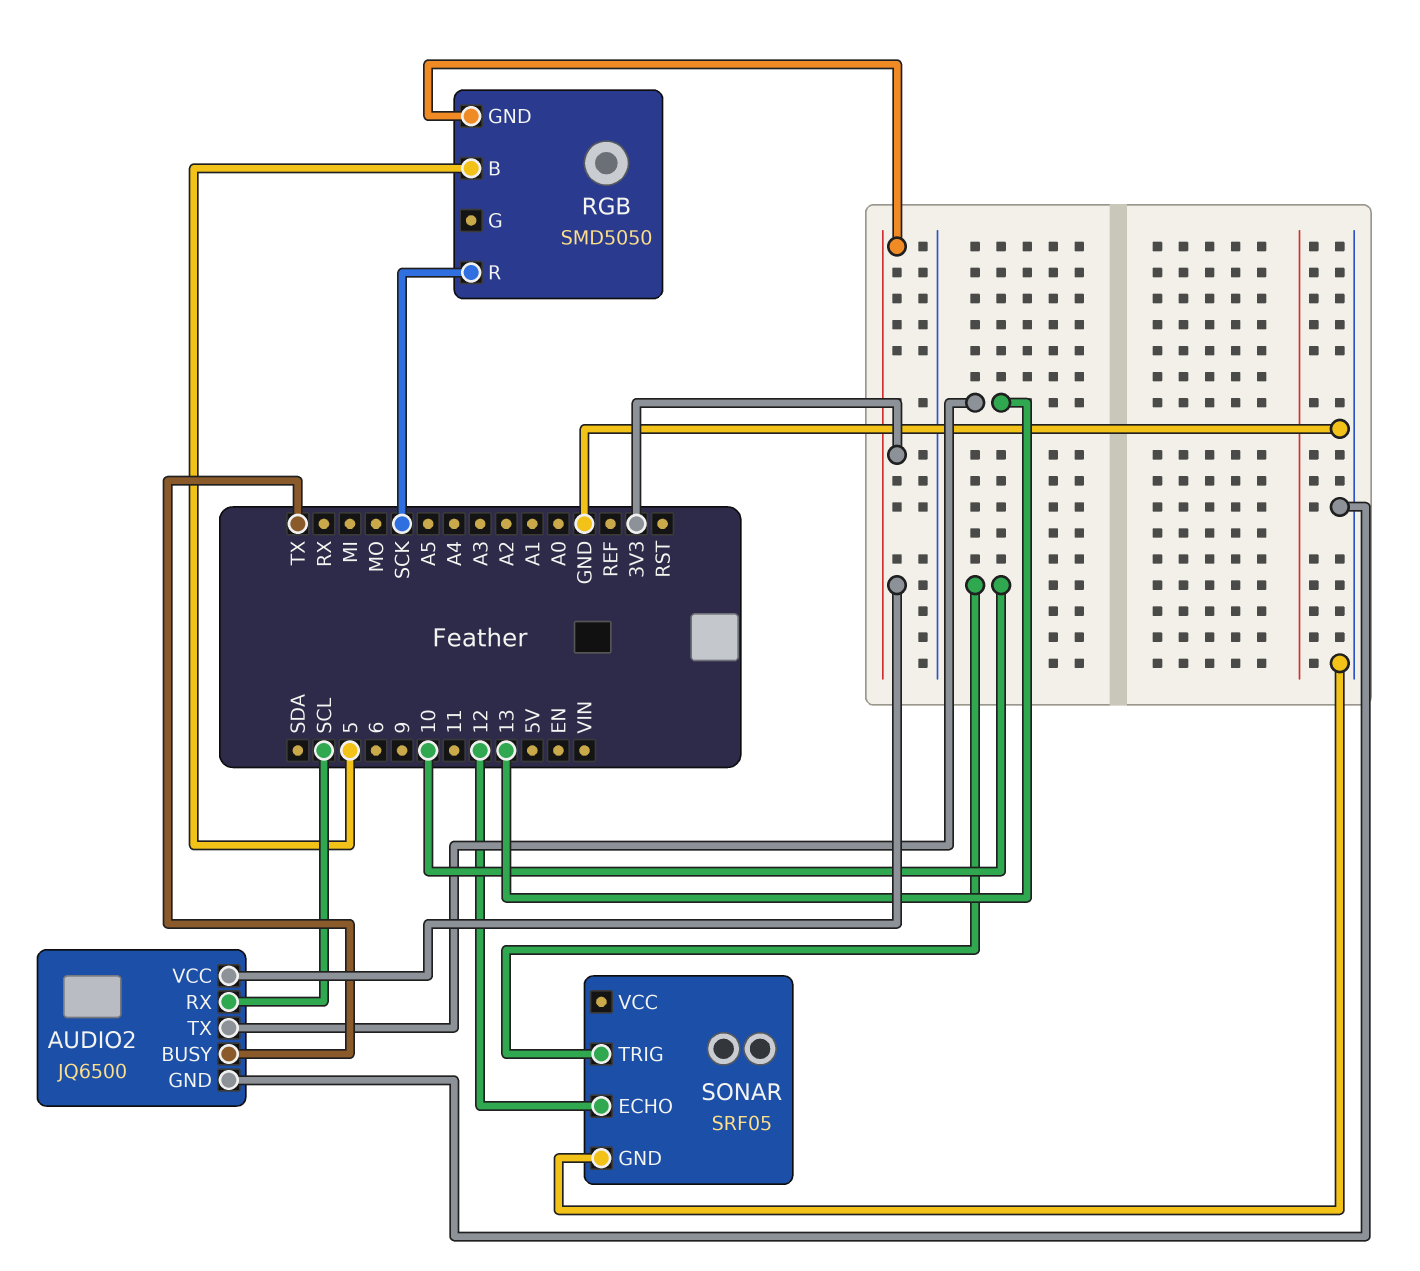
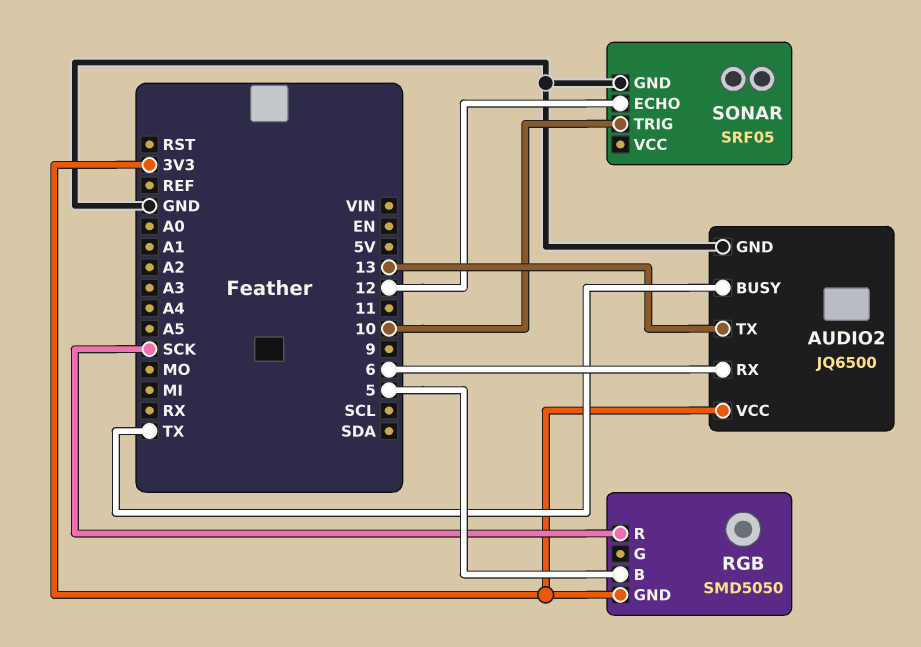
AUDIO2 pin RX: SCL -> 6

